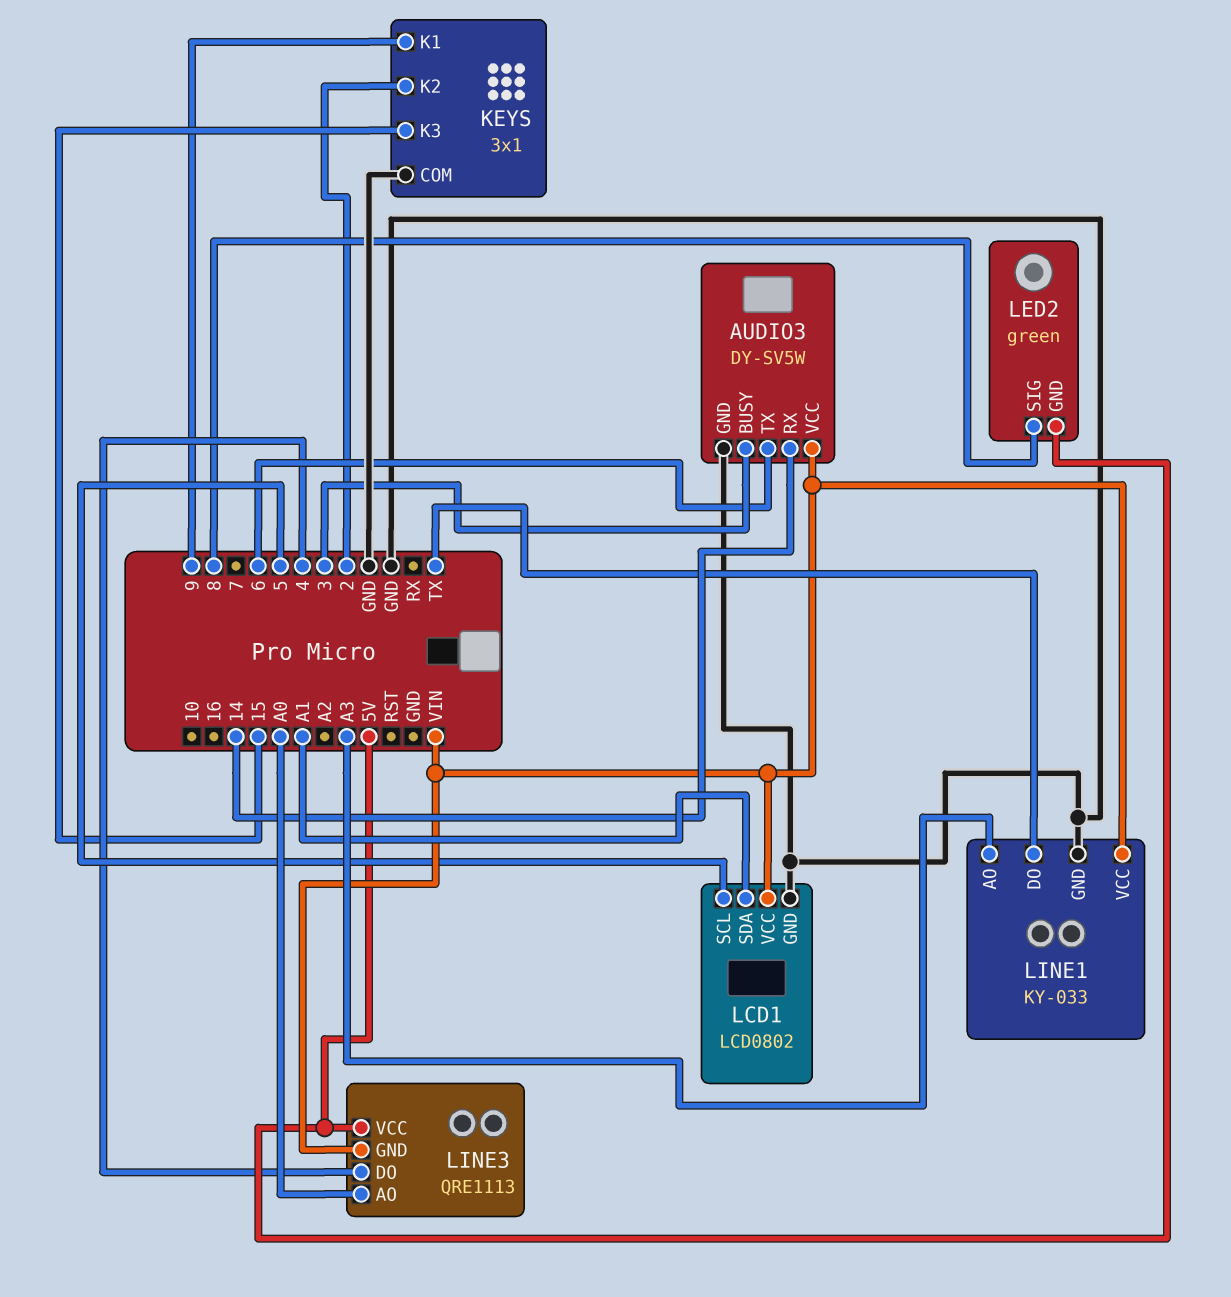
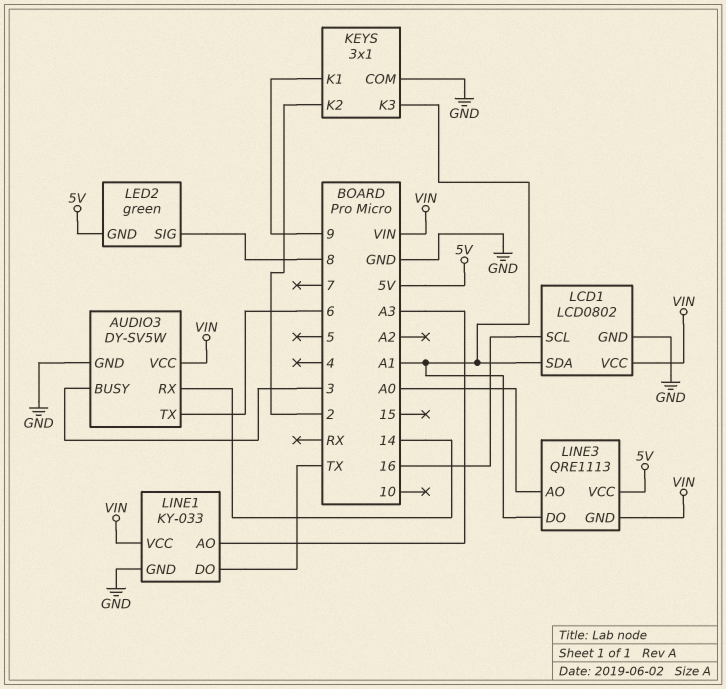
KEYS pin K3: 15 -> A1
LCD1 pin SCL: 5 -> 16
LINE3 pin DO: 4 -> A1

